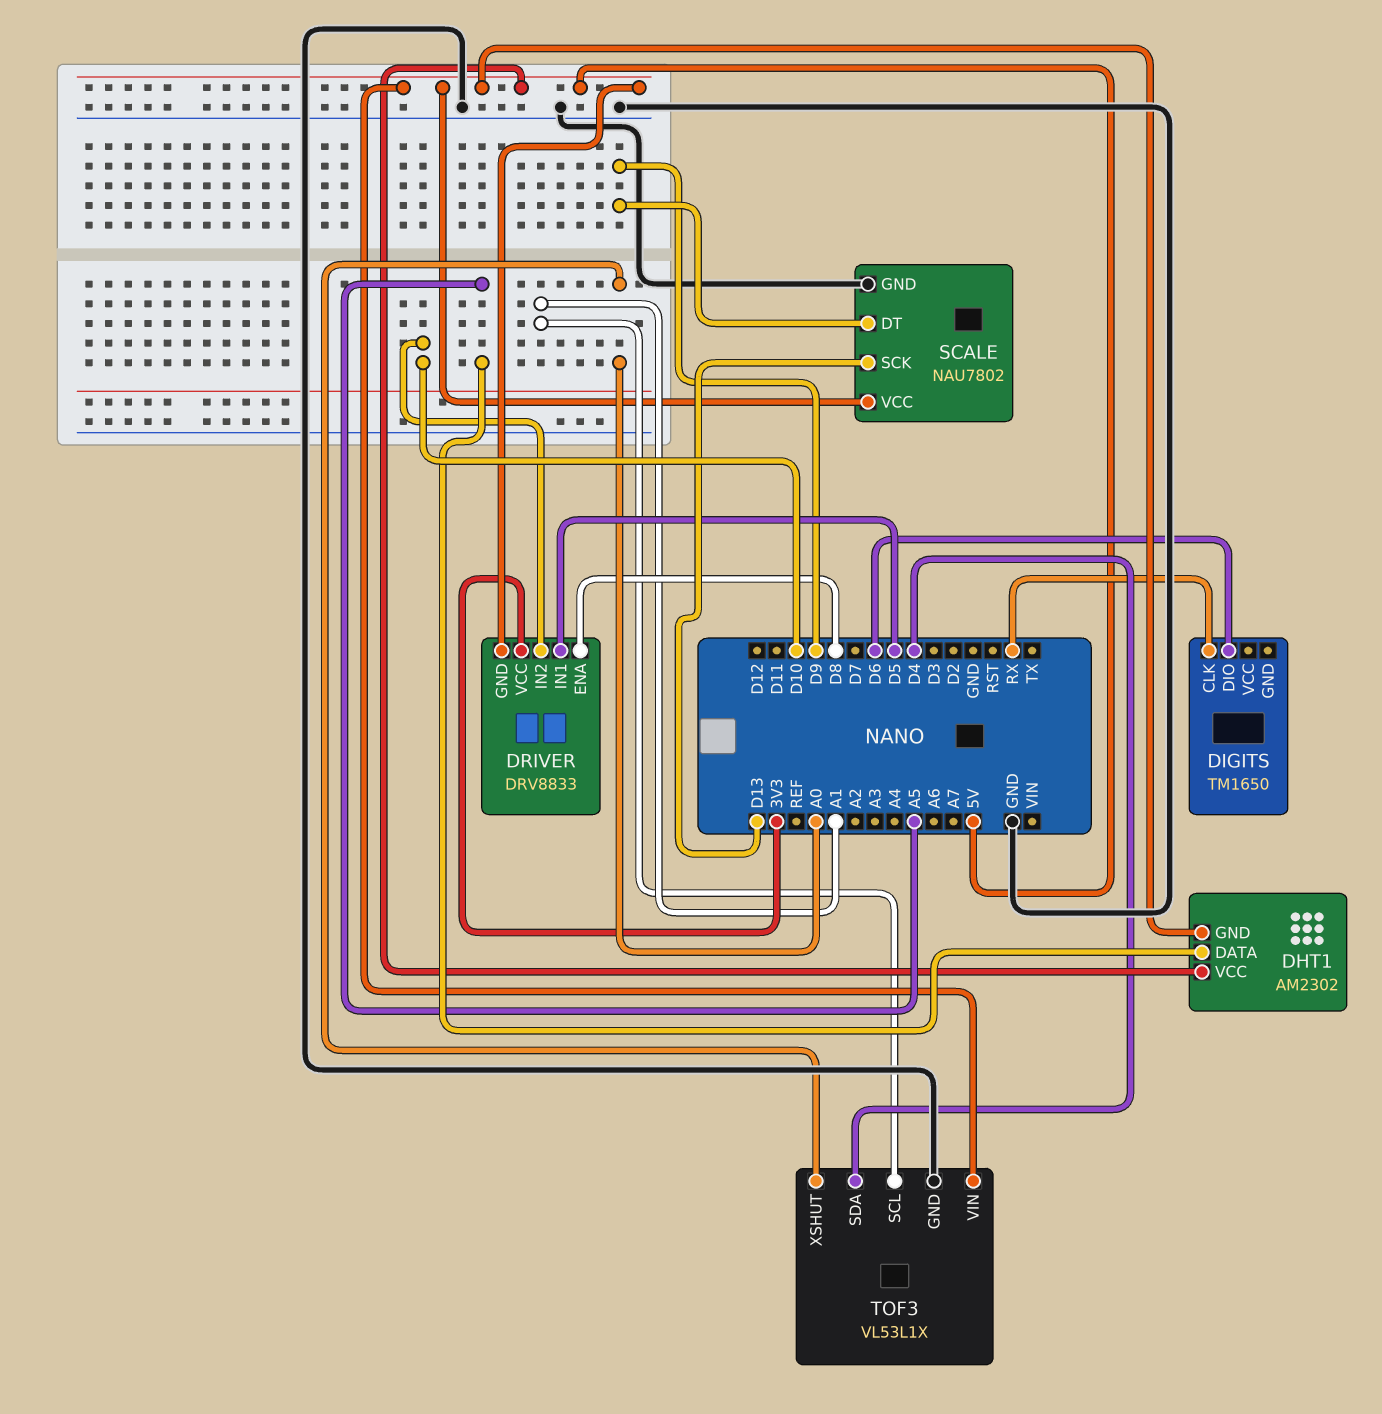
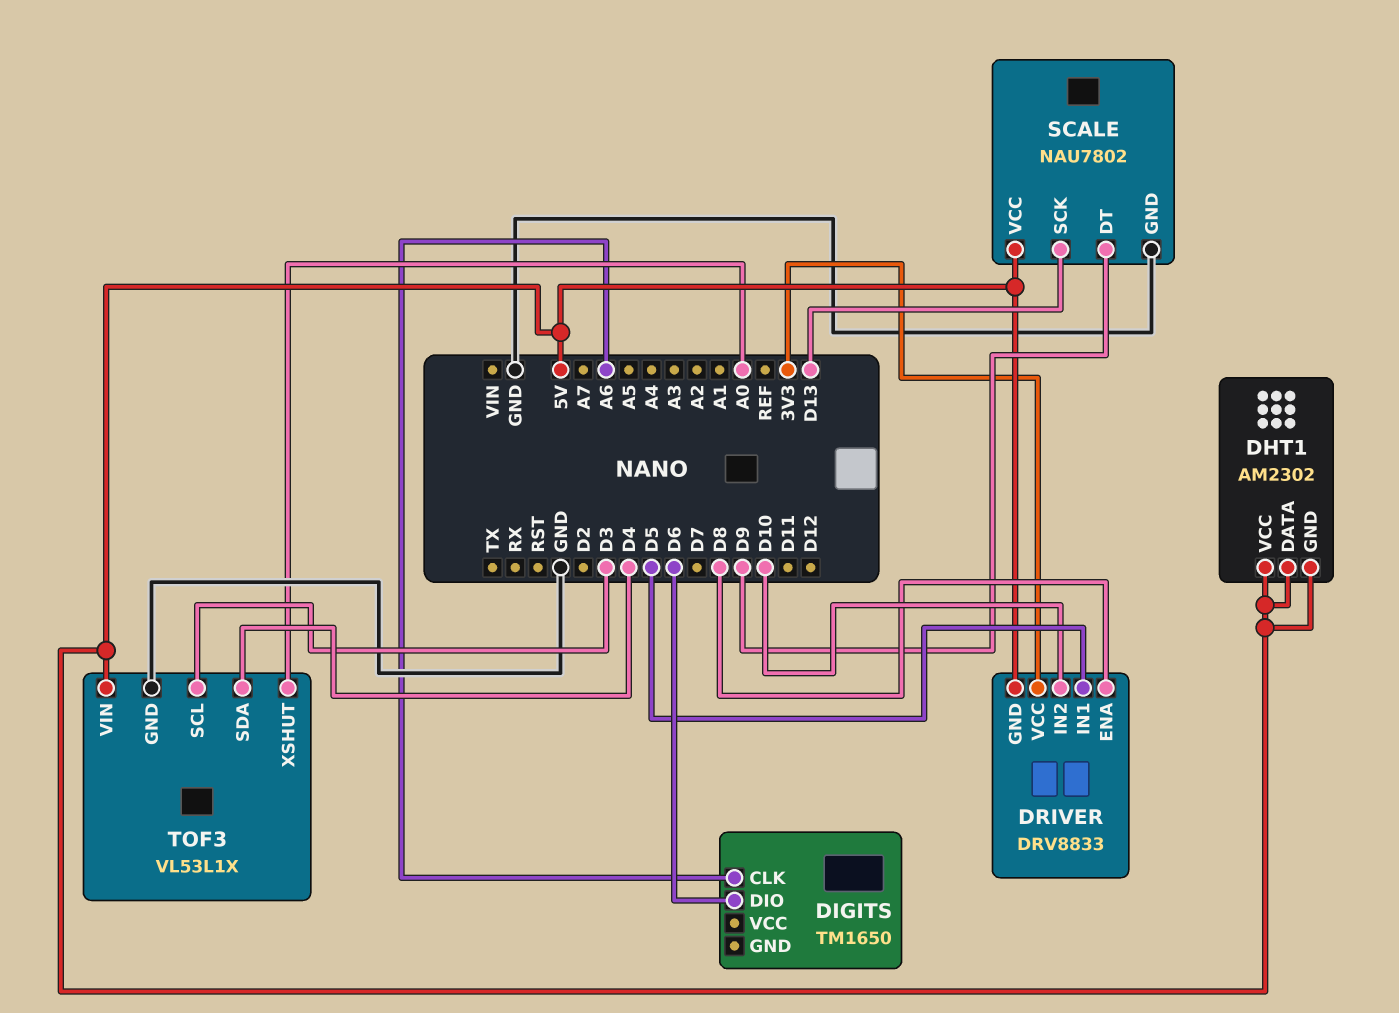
DHT1 pin DATA: A5 -> 5V
DIGITS pin CLK: RX -> A6
TOF3 pin SCL: A1 -> D3

